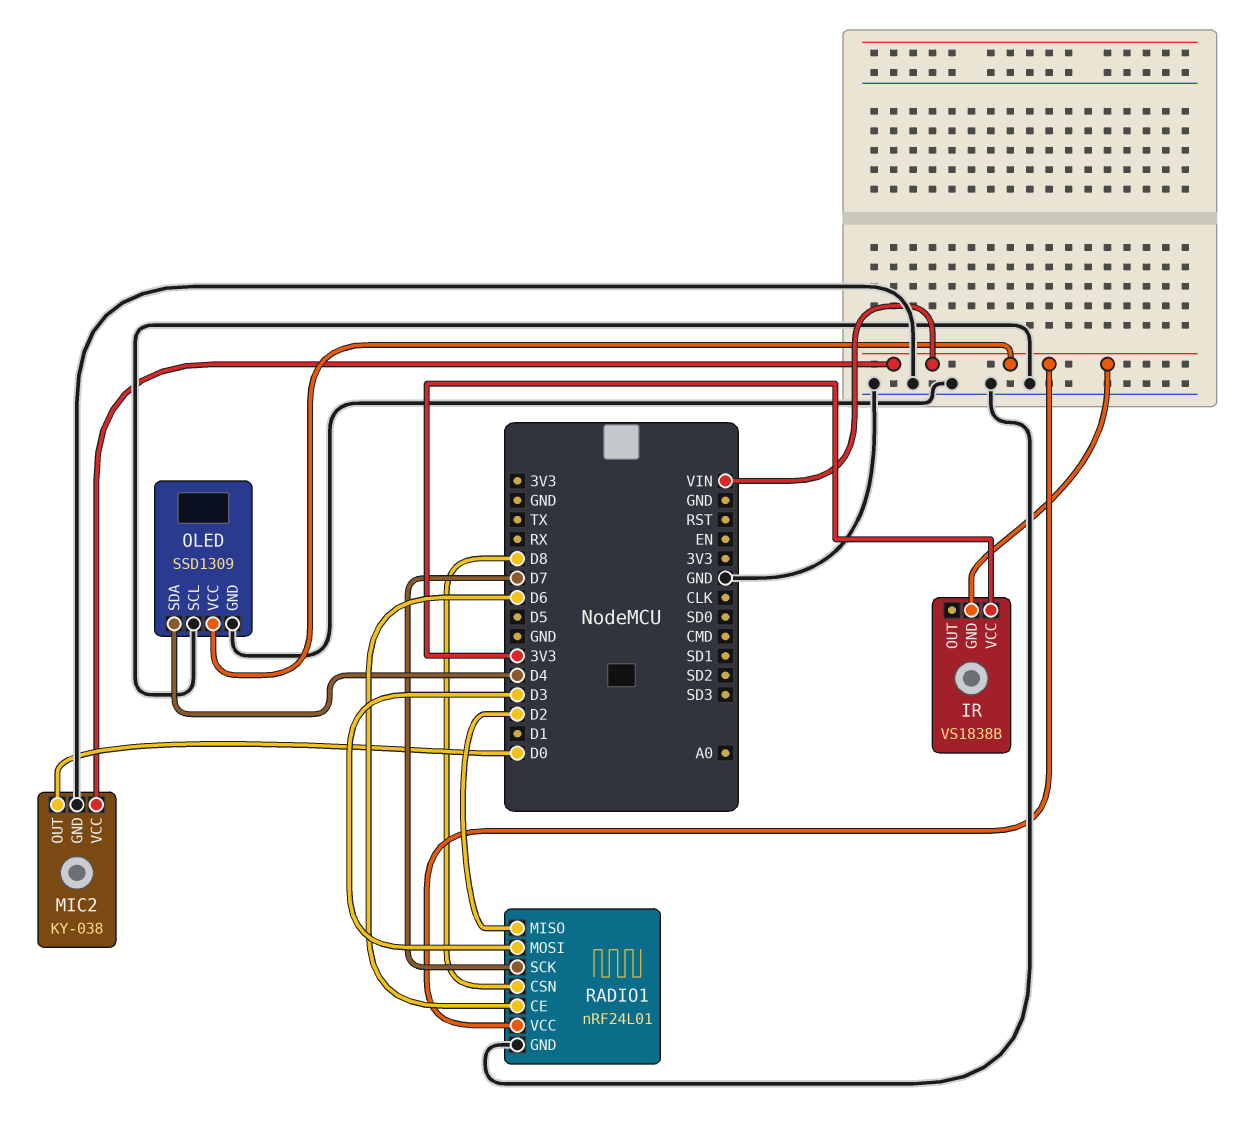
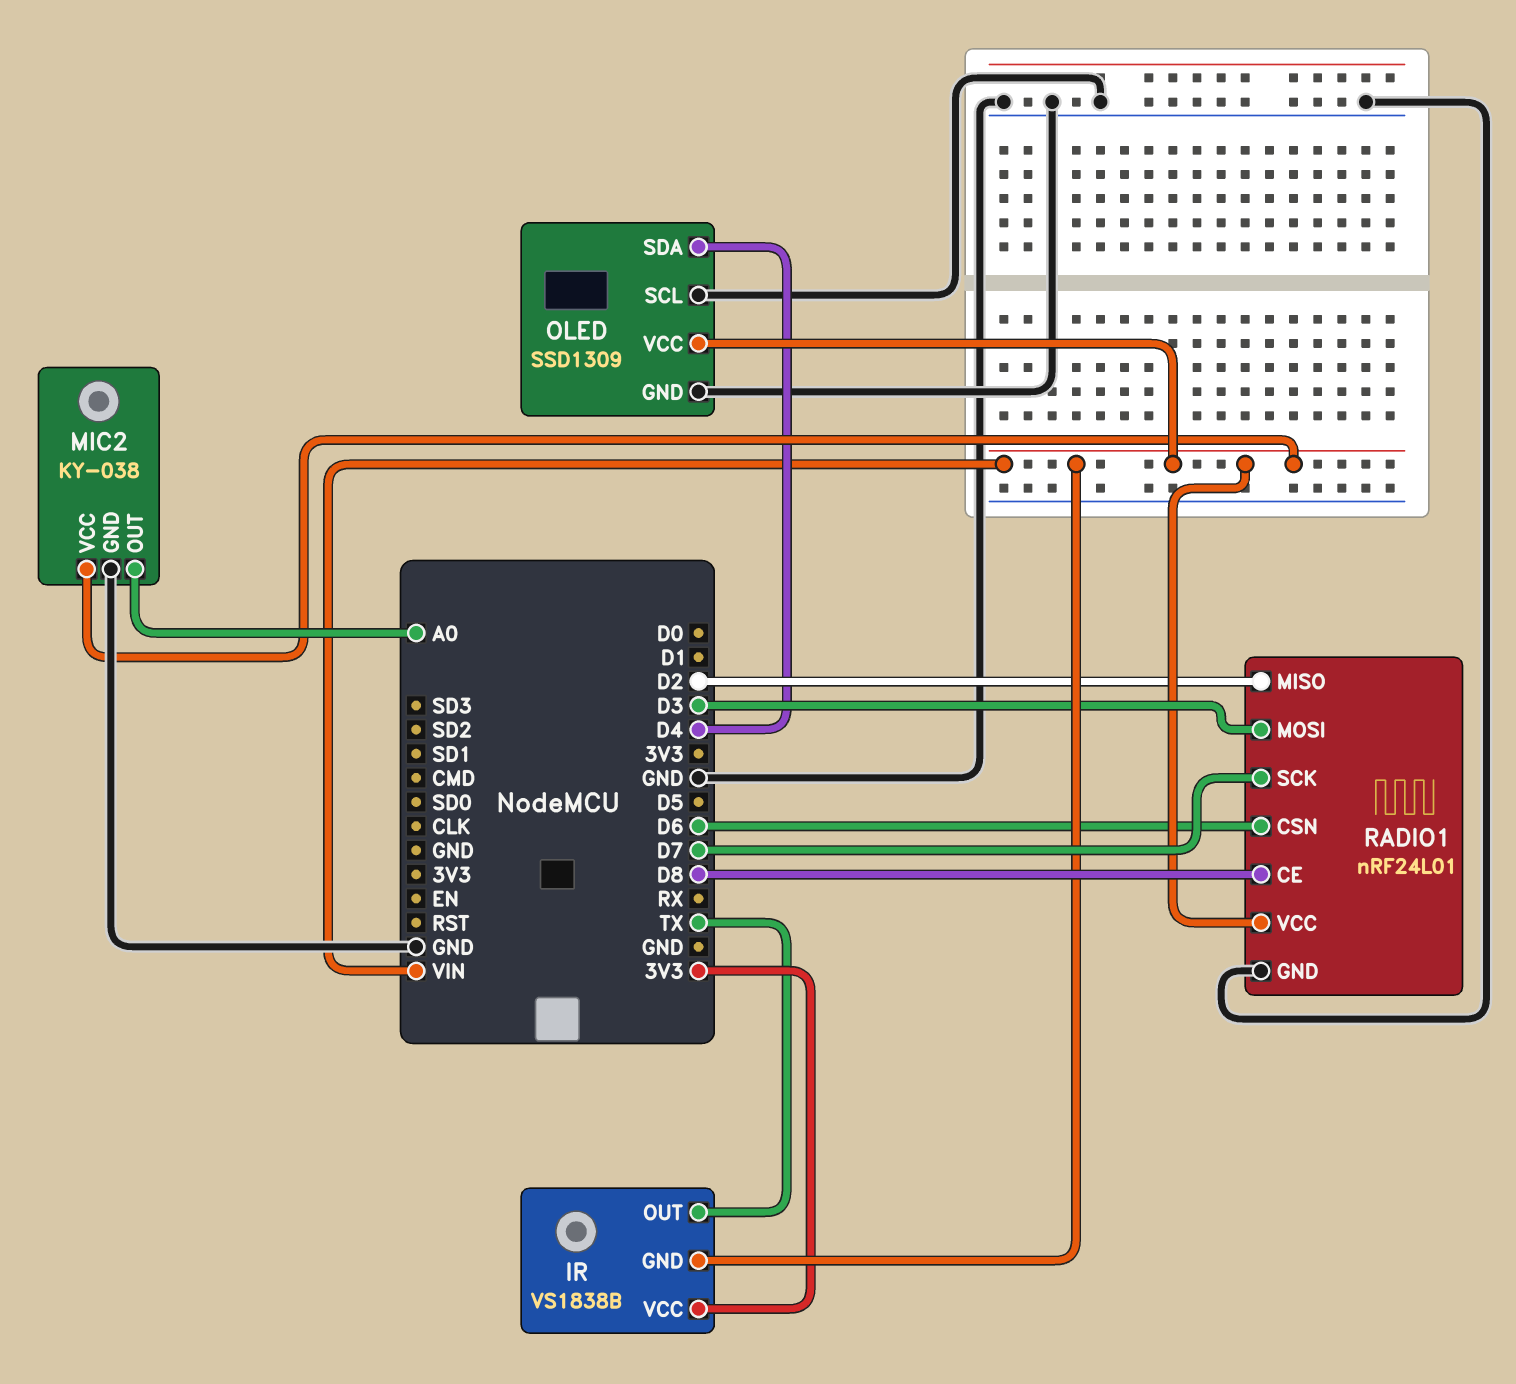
IR pin OUT: none -> TX
MIC2 pin OUT: D0 -> A0
RADIO1 pin CE: D6 -> D8
RADIO1 pin CSN: D8 -> D6

